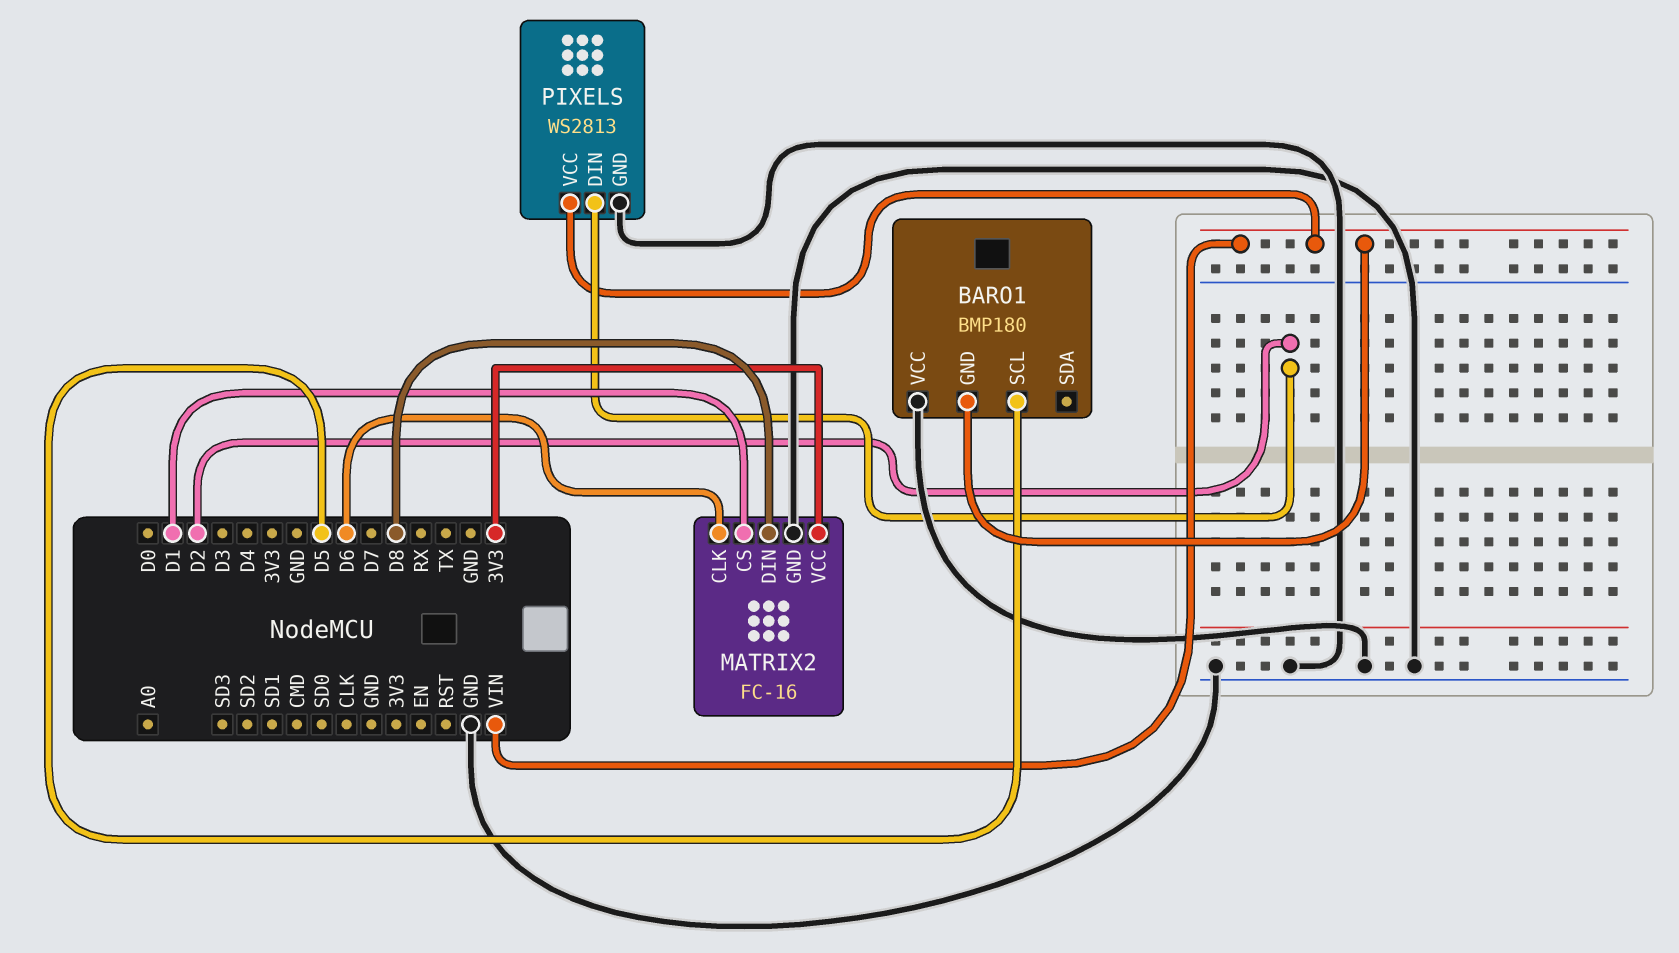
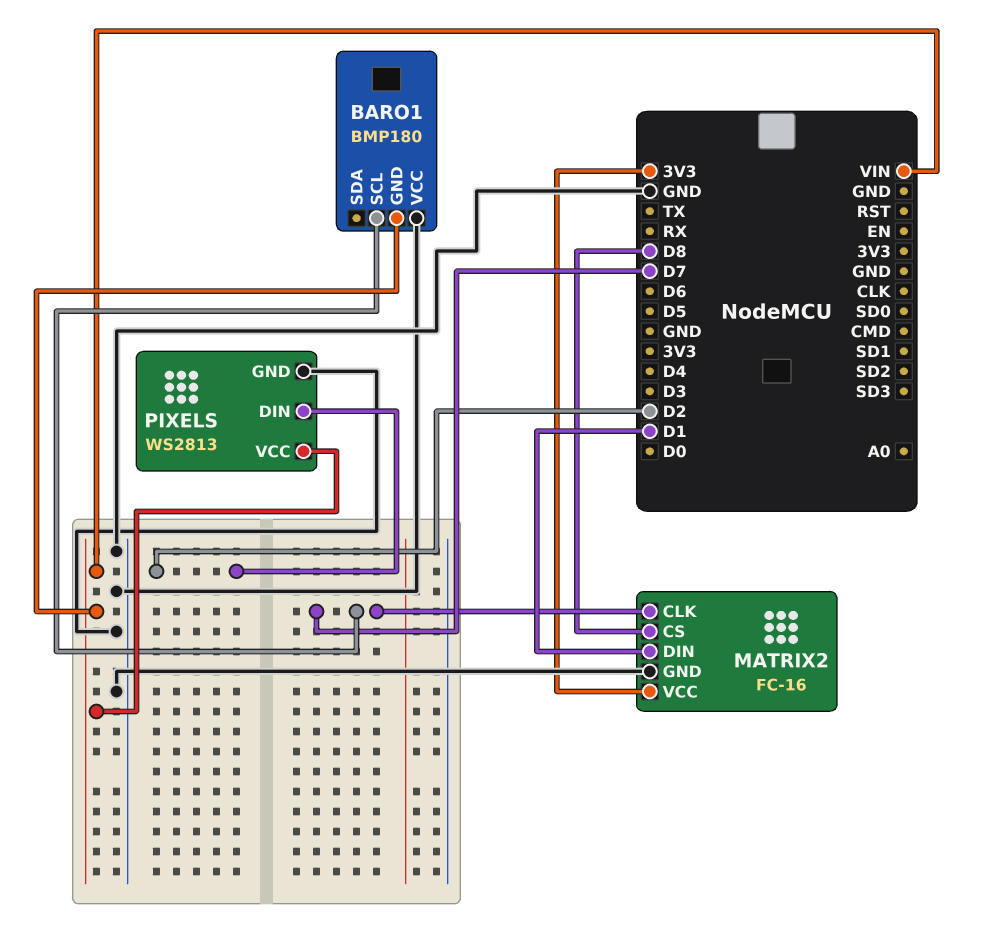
BARO1 pin SCL: D5 -> D7
MATRIX2 pin CLK: D6 -> D7
MATRIX2 pin CS: D1 -> D8
MATRIX2 pin DIN: D8 -> D1

